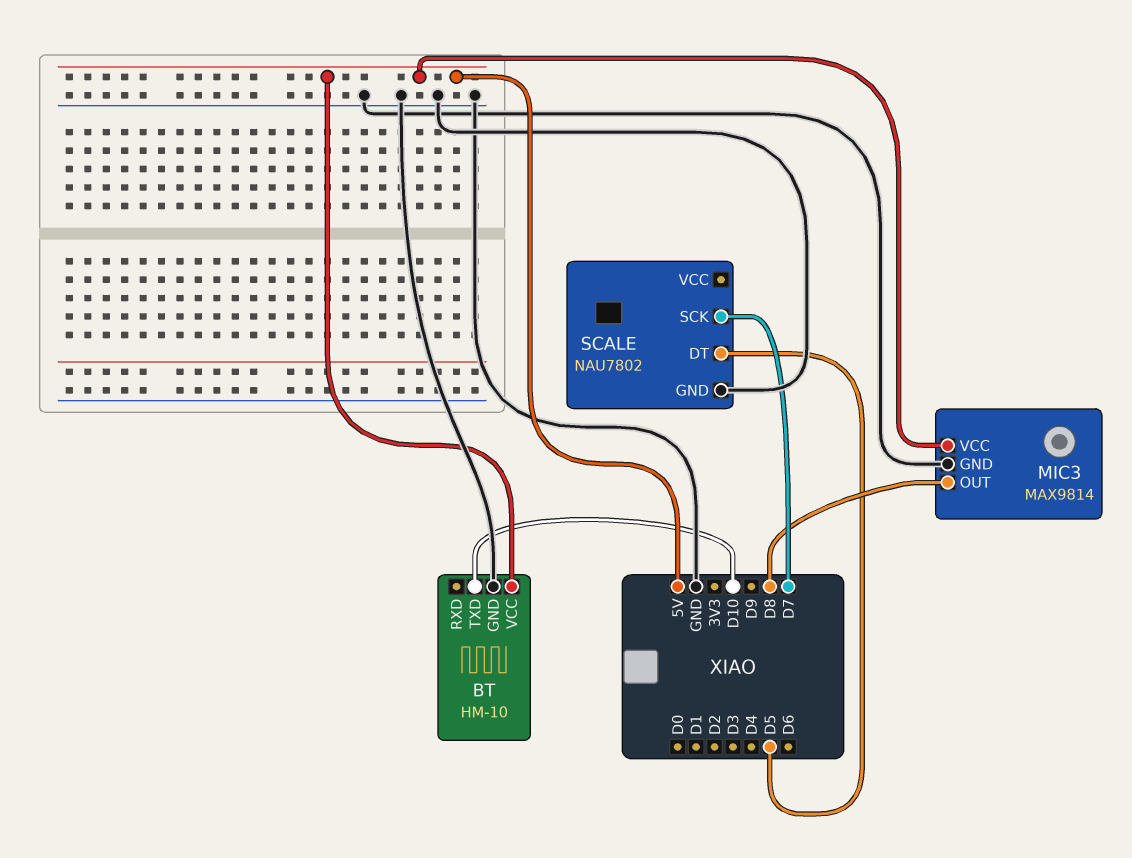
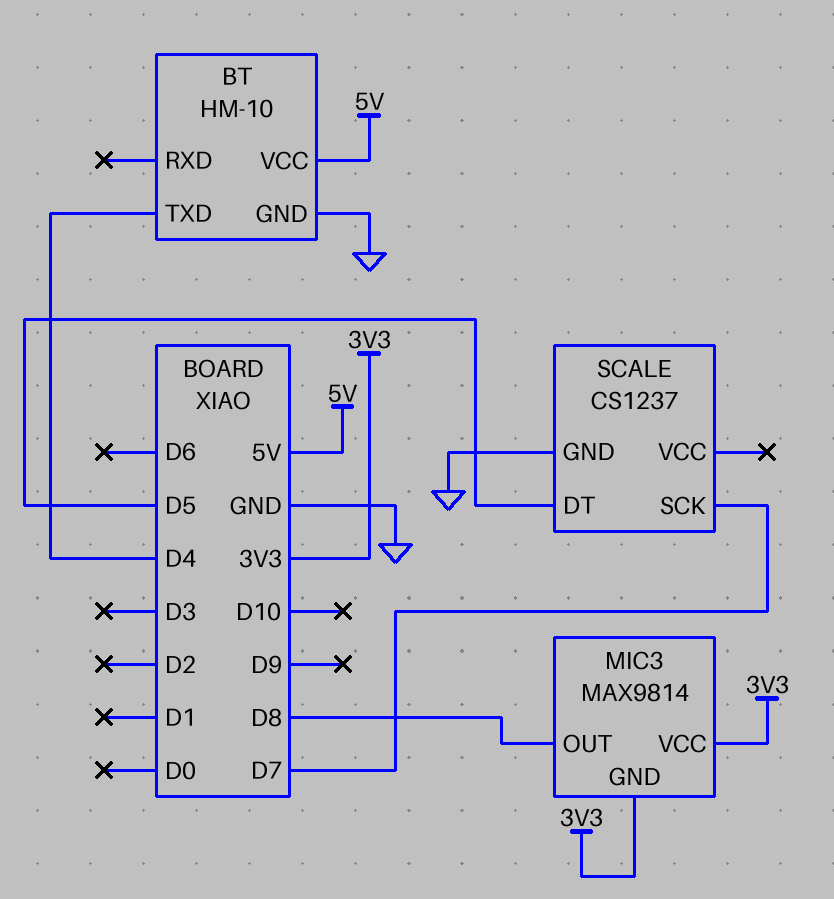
BT pin TXD: D10 -> D4
MIC3 pin GND: GND -> 3V3
MIC3 pin VCC: 5V -> 3V3
SCALE: NAU7802 -> CS1237

